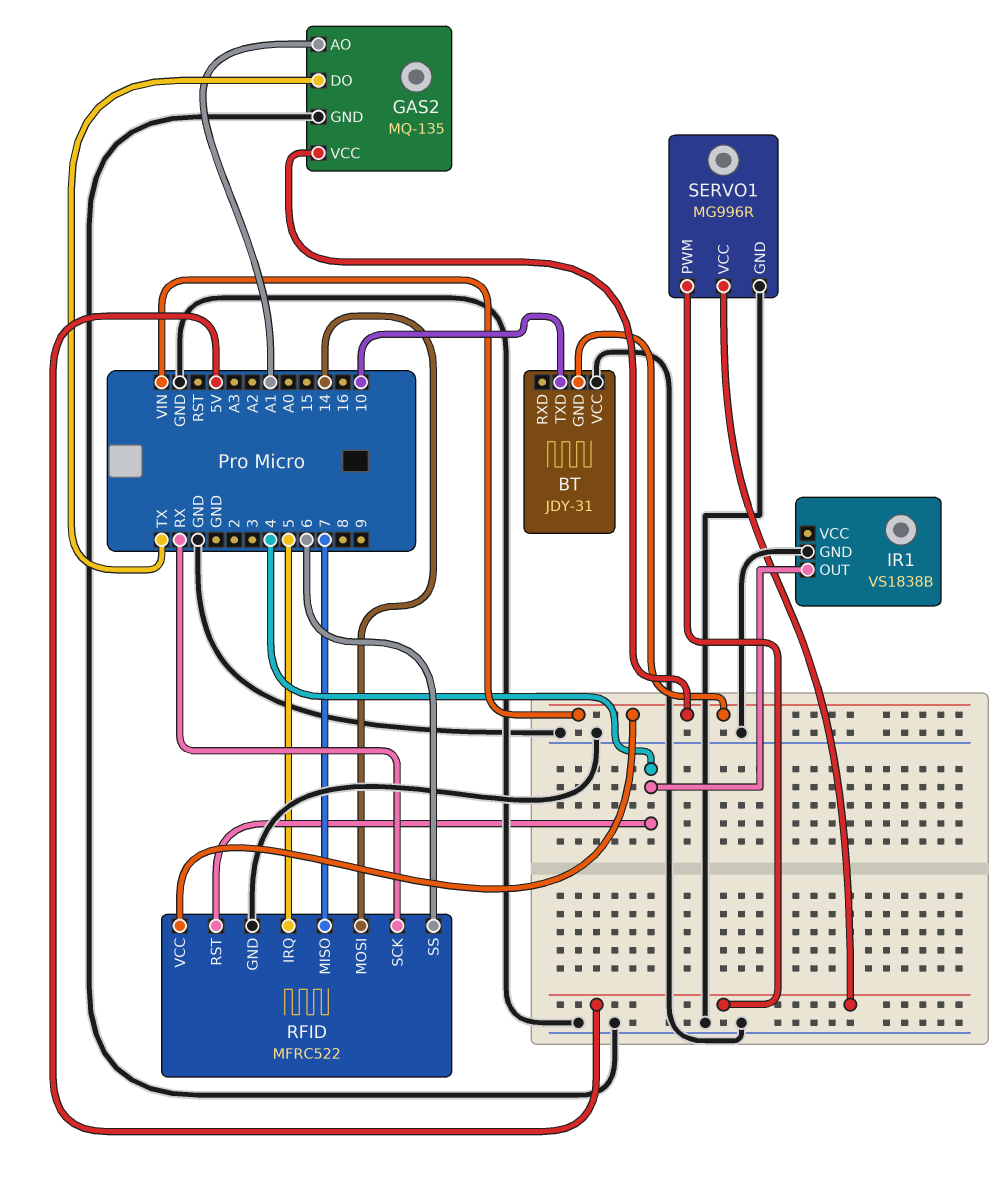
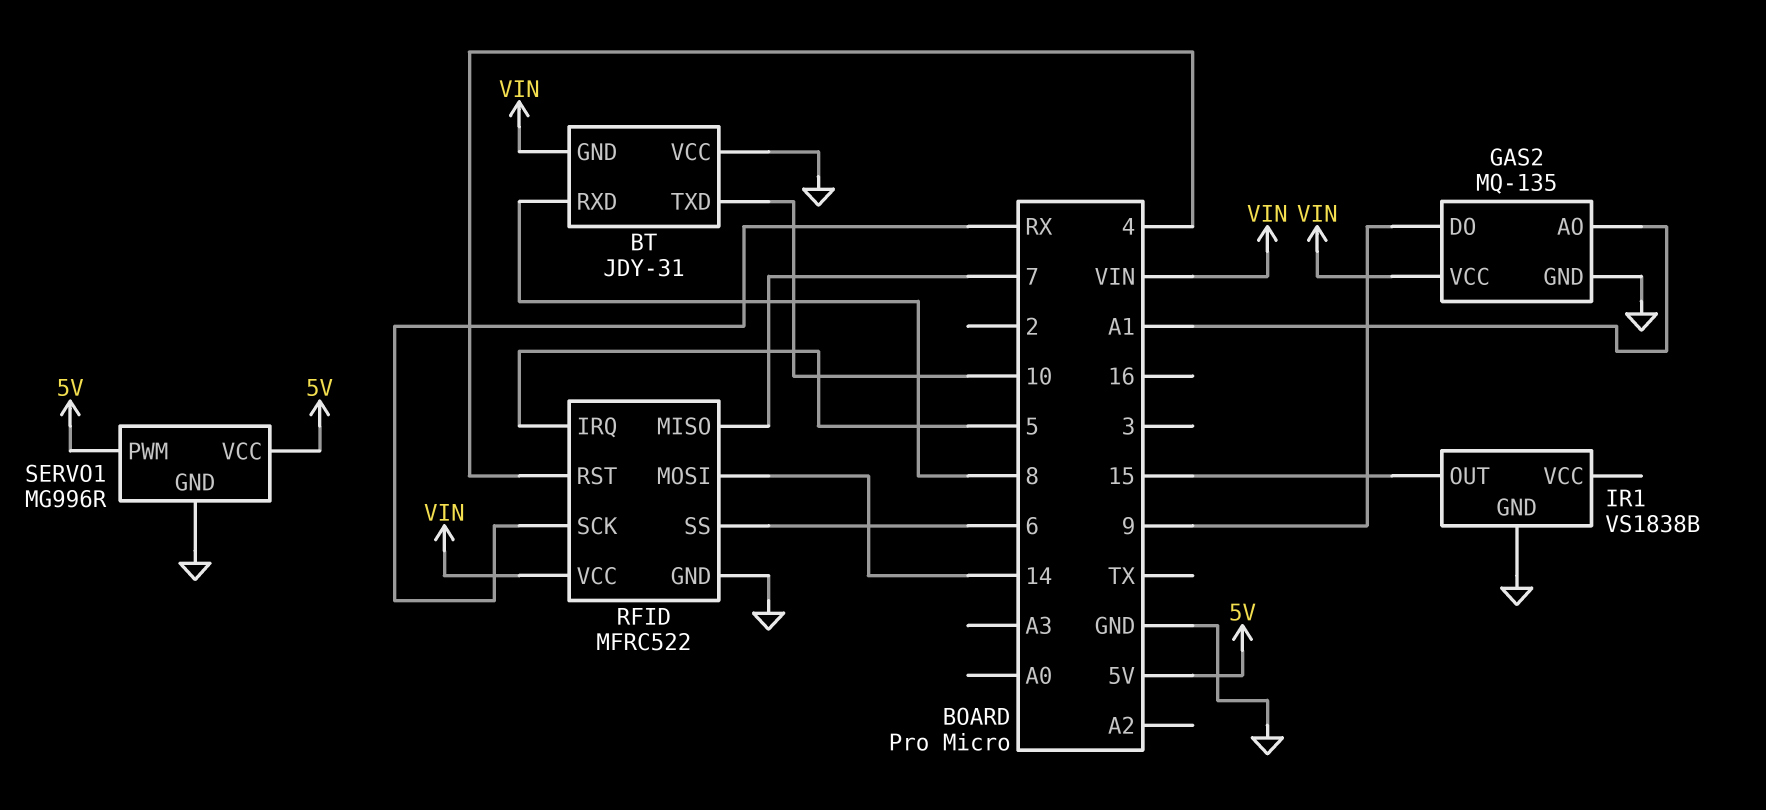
BT pin RXD: none -> 8
GAS2 pin DO: TX -> 9
IR1 pin OUT: 4 -> 15

